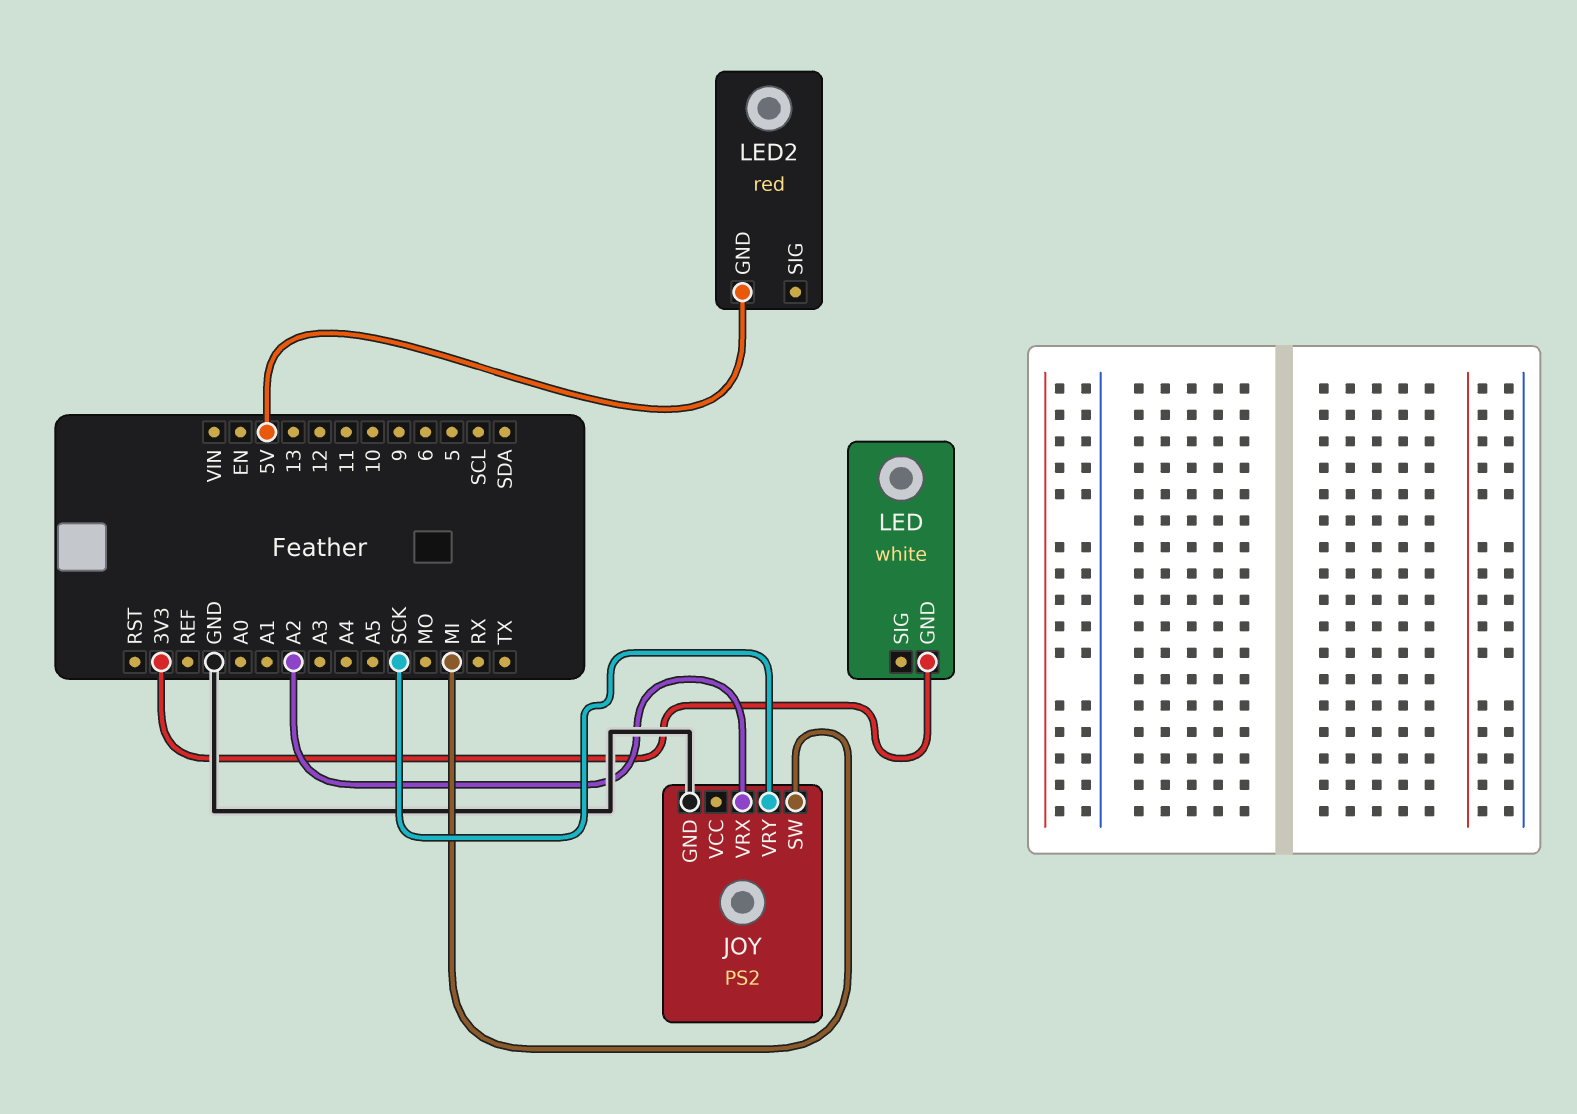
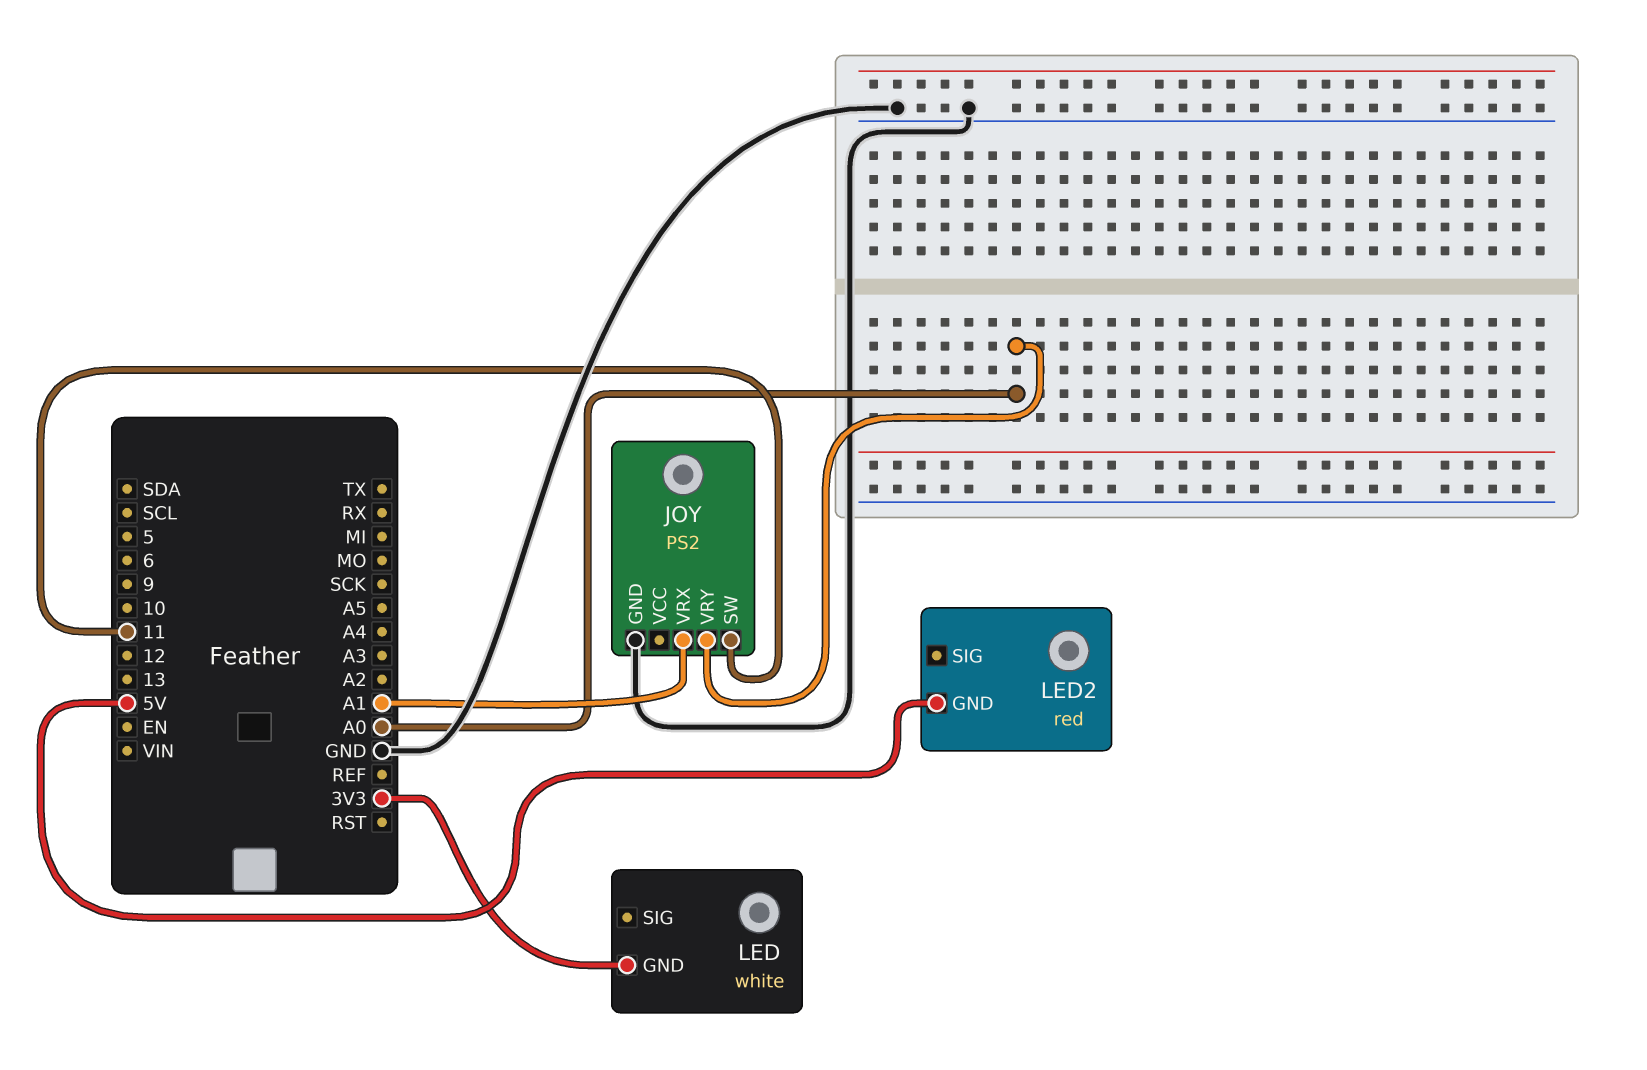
JOY pin SW: MI -> 11
JOY pin VRX: A2 -> A1
JOY pin VRY: SCK -> A0

